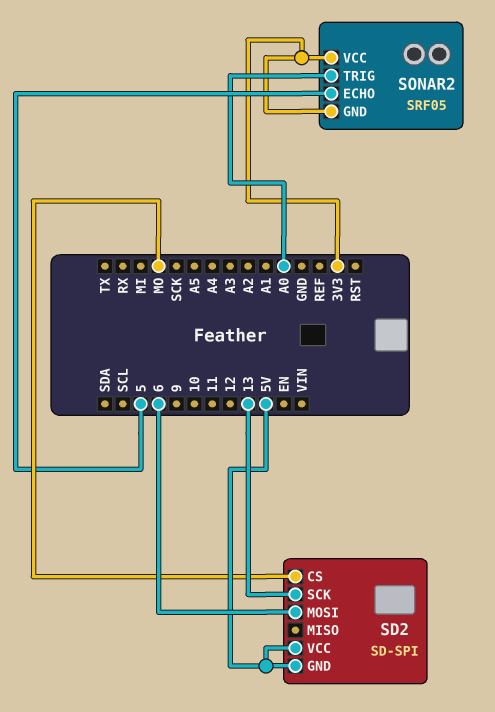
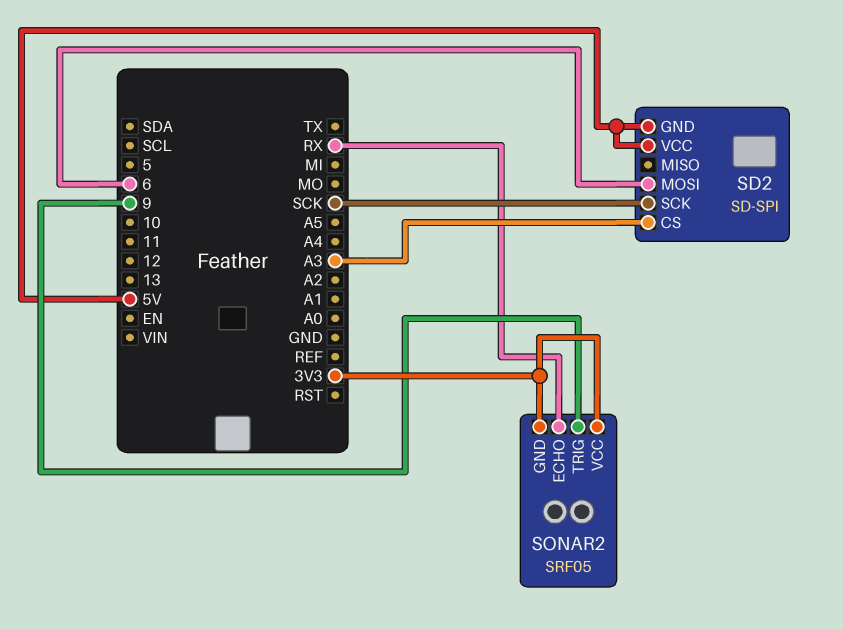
SD2 pin CS: MO -> A3
SD2 pin SCK: 13 -> SCK
SONAR2 pin ECHO: 5 -> RX
SONAR2 pin TRIG: A0 -> 9

